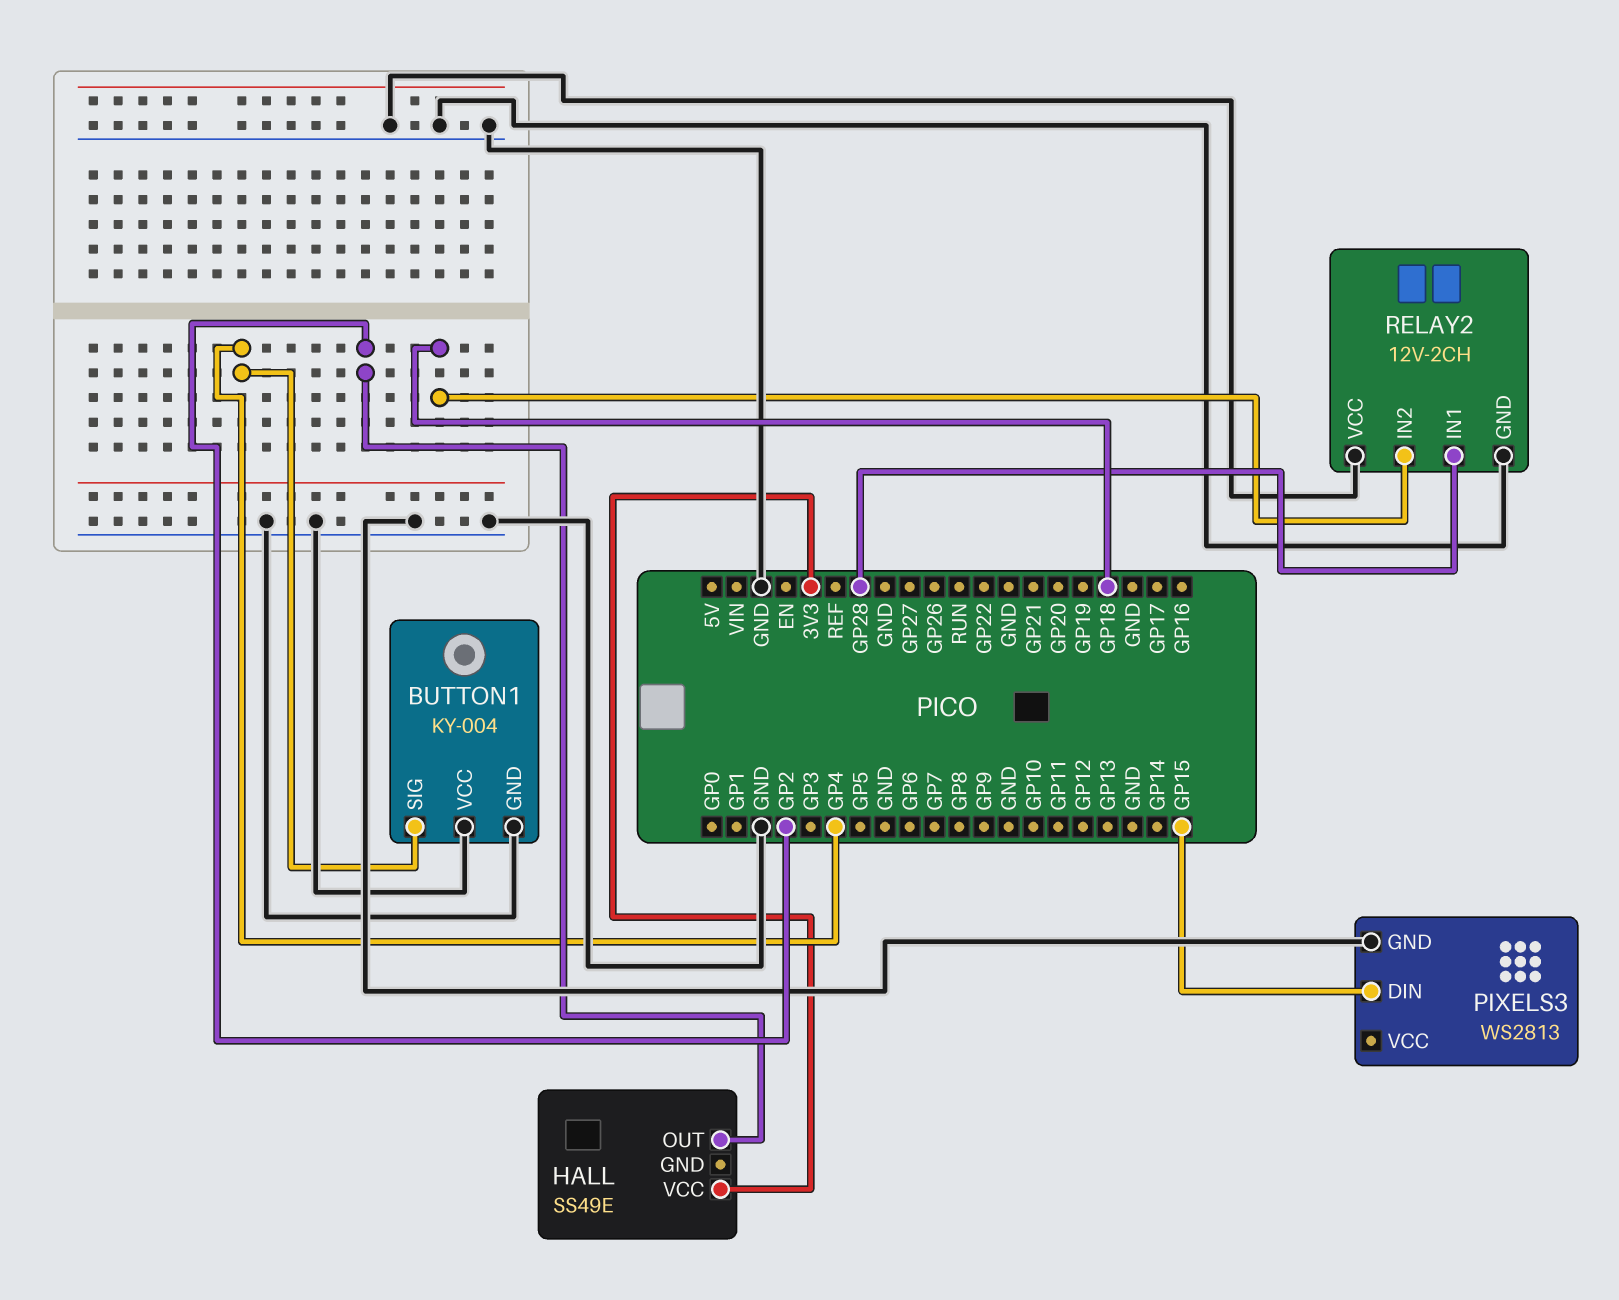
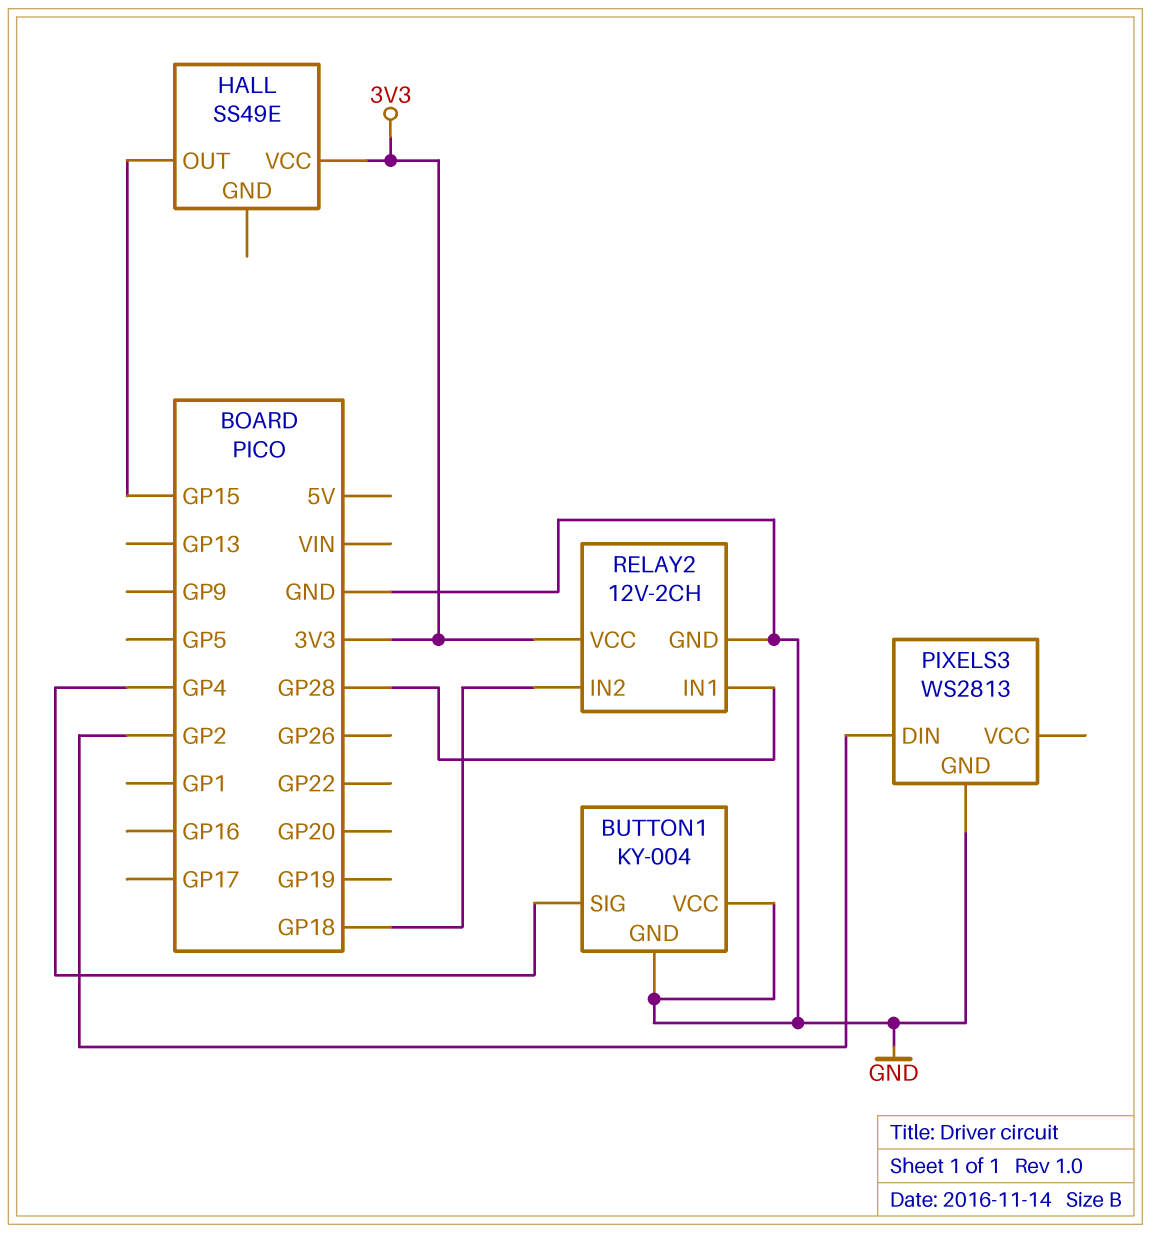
HALL pin OUT: GP2 -> GP15
PIXELS3 pin DIN: GP15 -> GP2
RELAY2 pin VCC: GND -> 3V3

